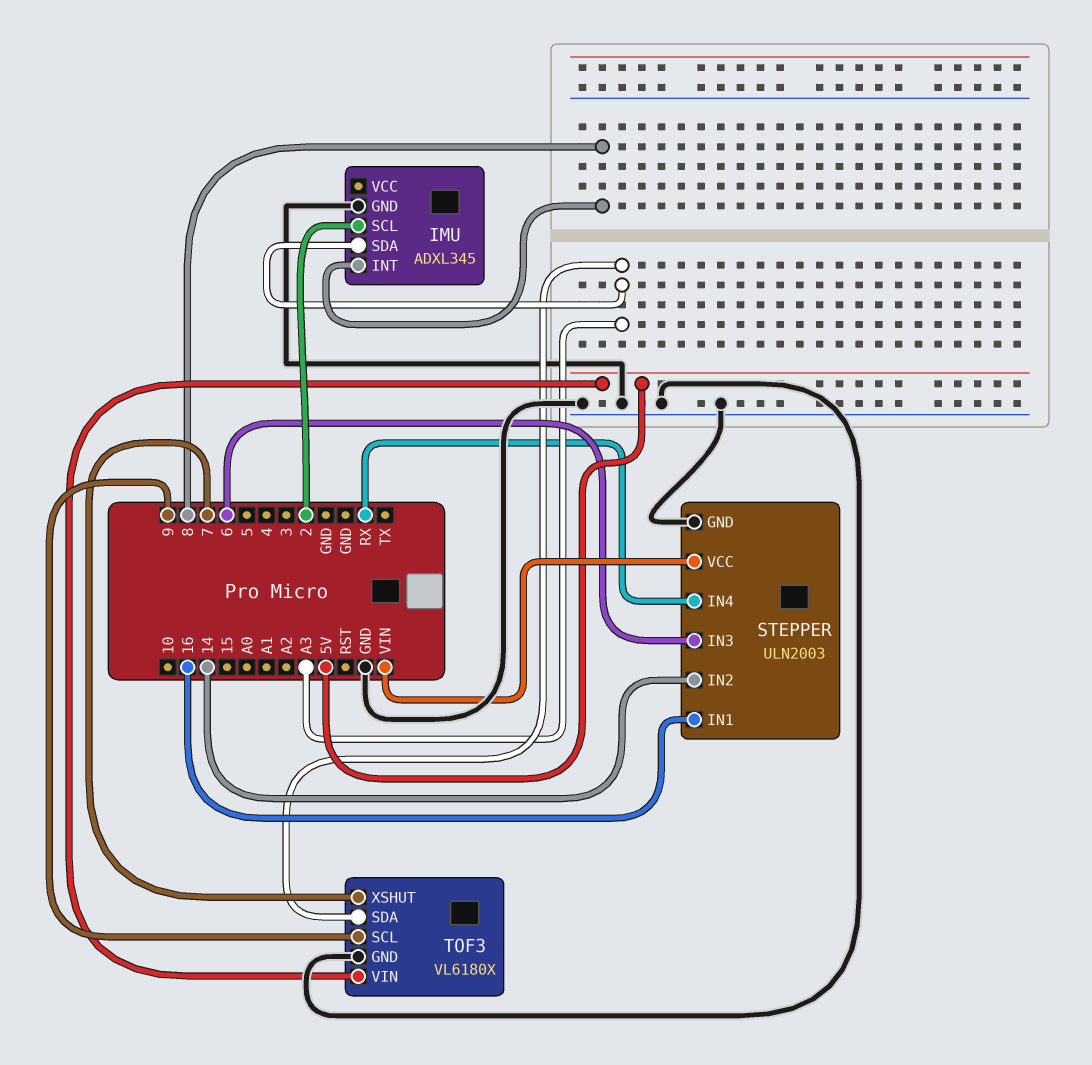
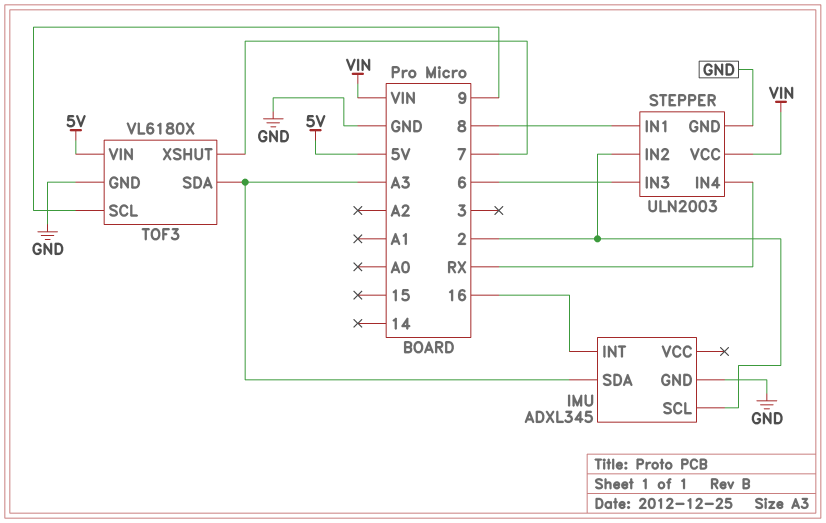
IMU pin INT: 8 -> 16
STEPPER pin IN1: 16 -> 8
STEPPER pin IN2: 14 -> 2

